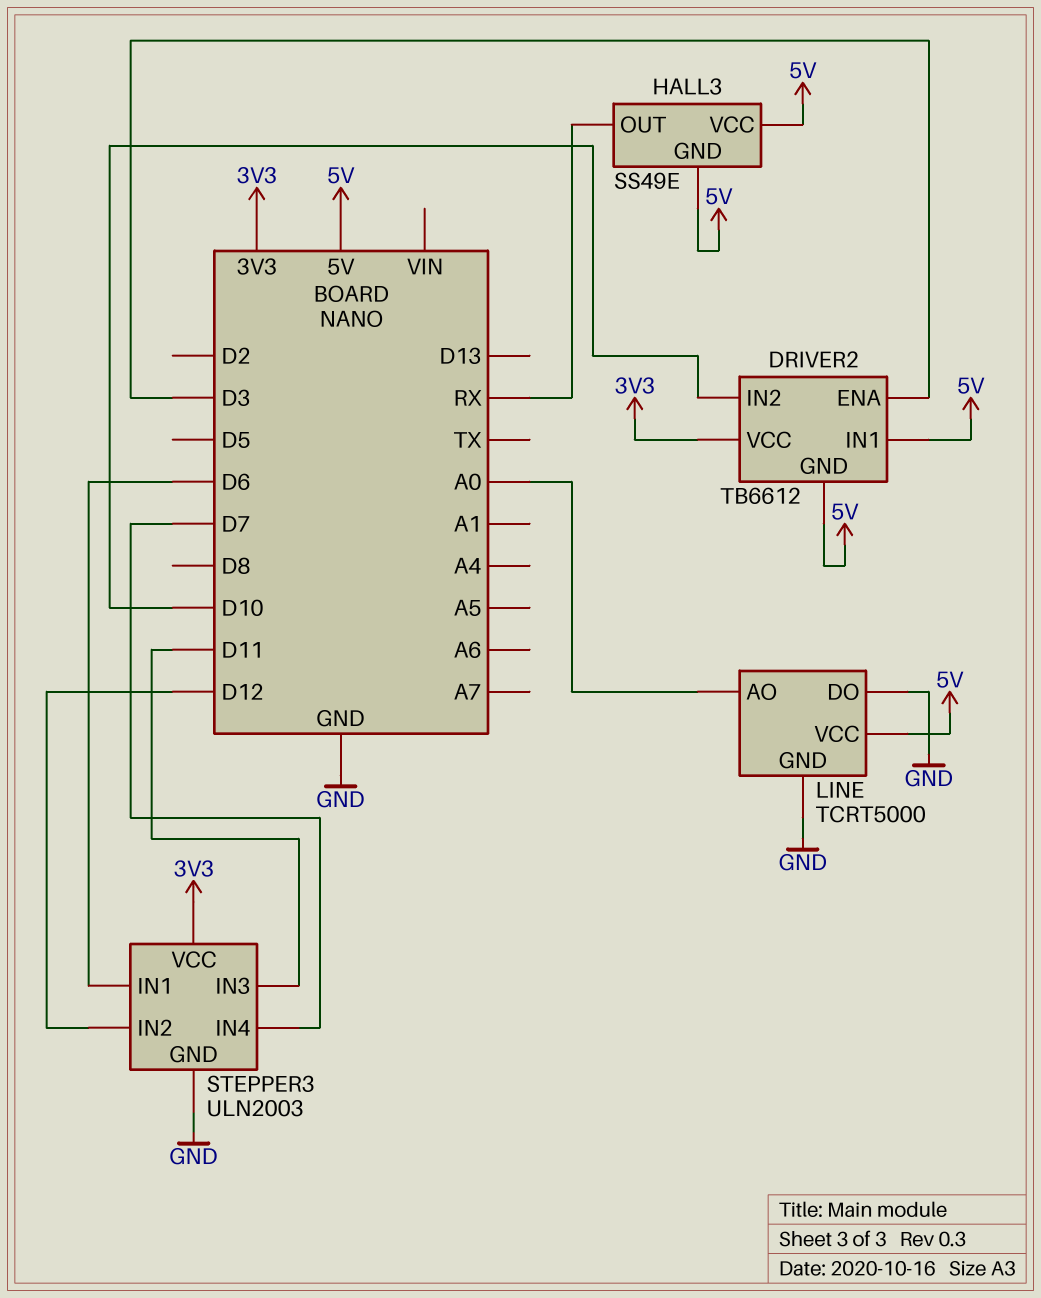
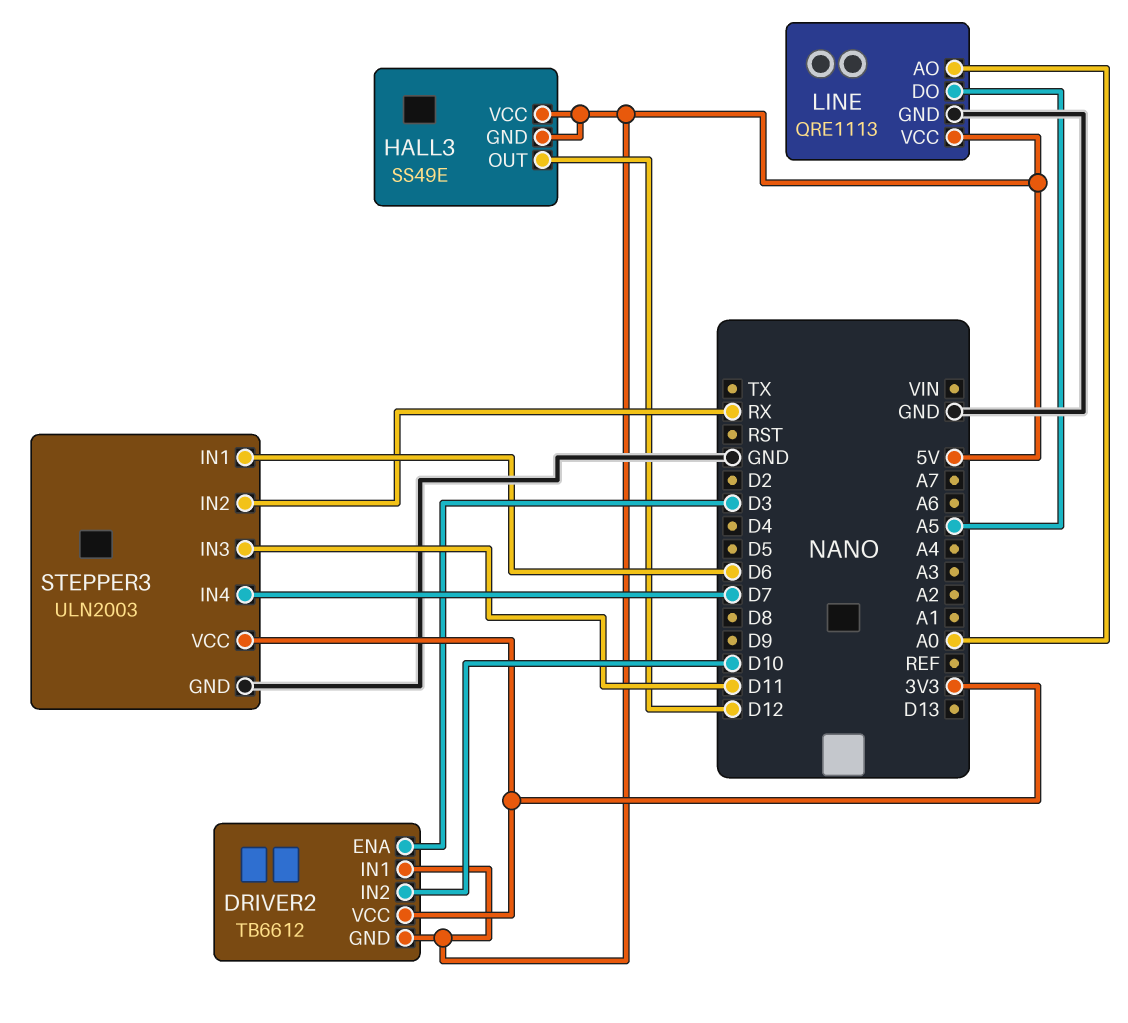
HALL3 pin OUT: RX -> D12
LINE: TCRT5000 -> QRE1113
LINE pin DO: GND -> A5
STEPPER3 pin IN2: D12 -> RX

